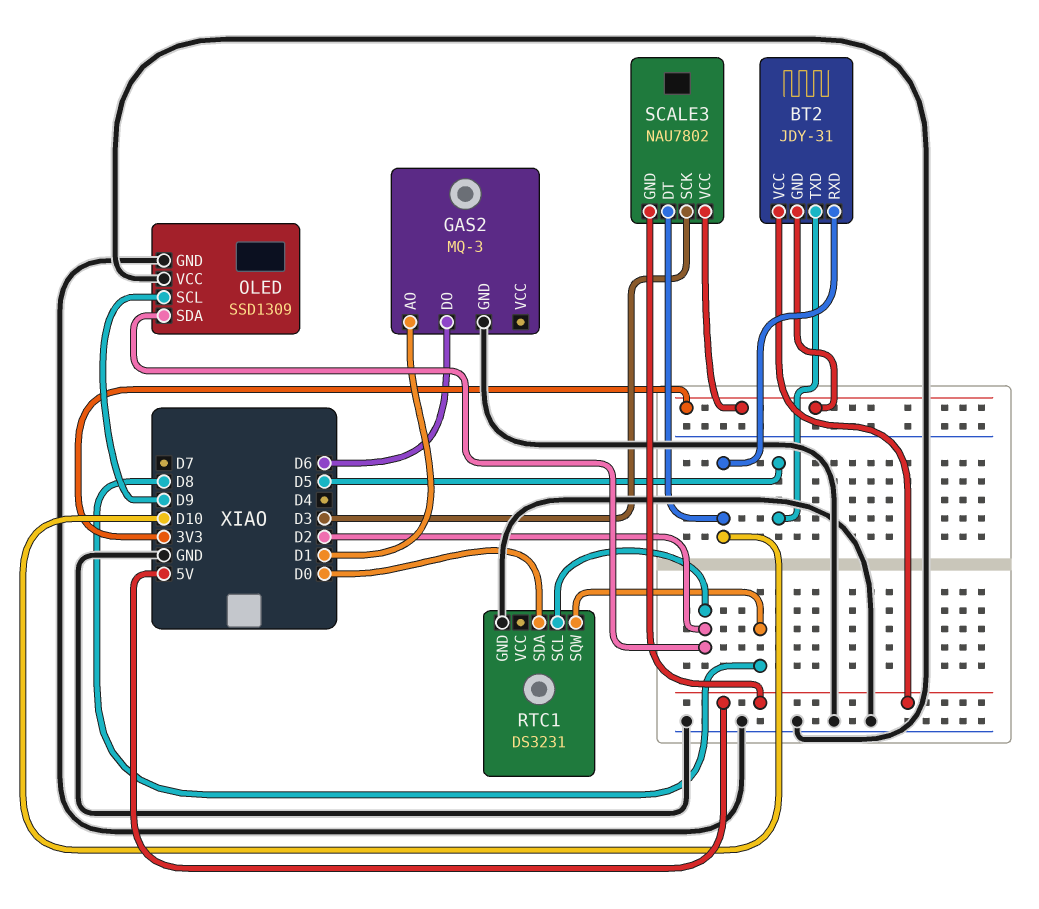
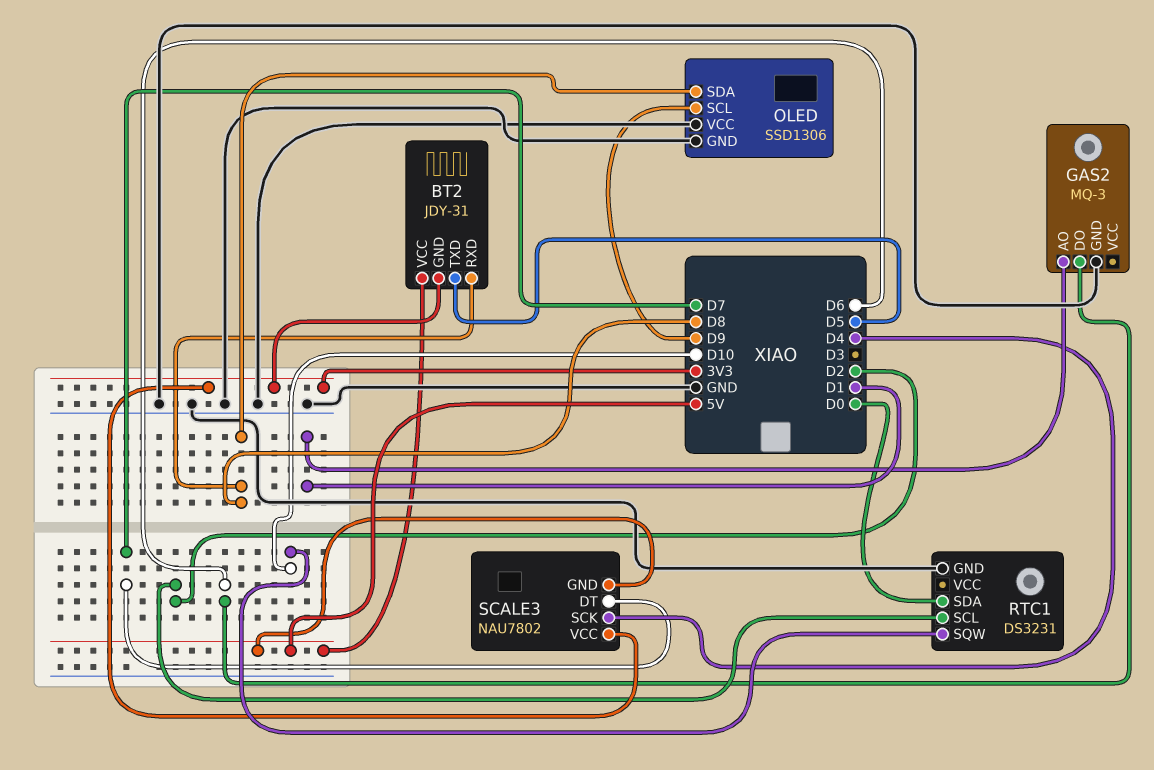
BT2 pin RXD: D10 -> D8
OLED: SSD1309 -> SSD1306
OLED pin SDA: D2 -> D8
RTC1 pin SQW: D8 -> D10
SCALE3 pin DT: D10 -> D7
SCALE3 pin SCK: D3 -> D4

